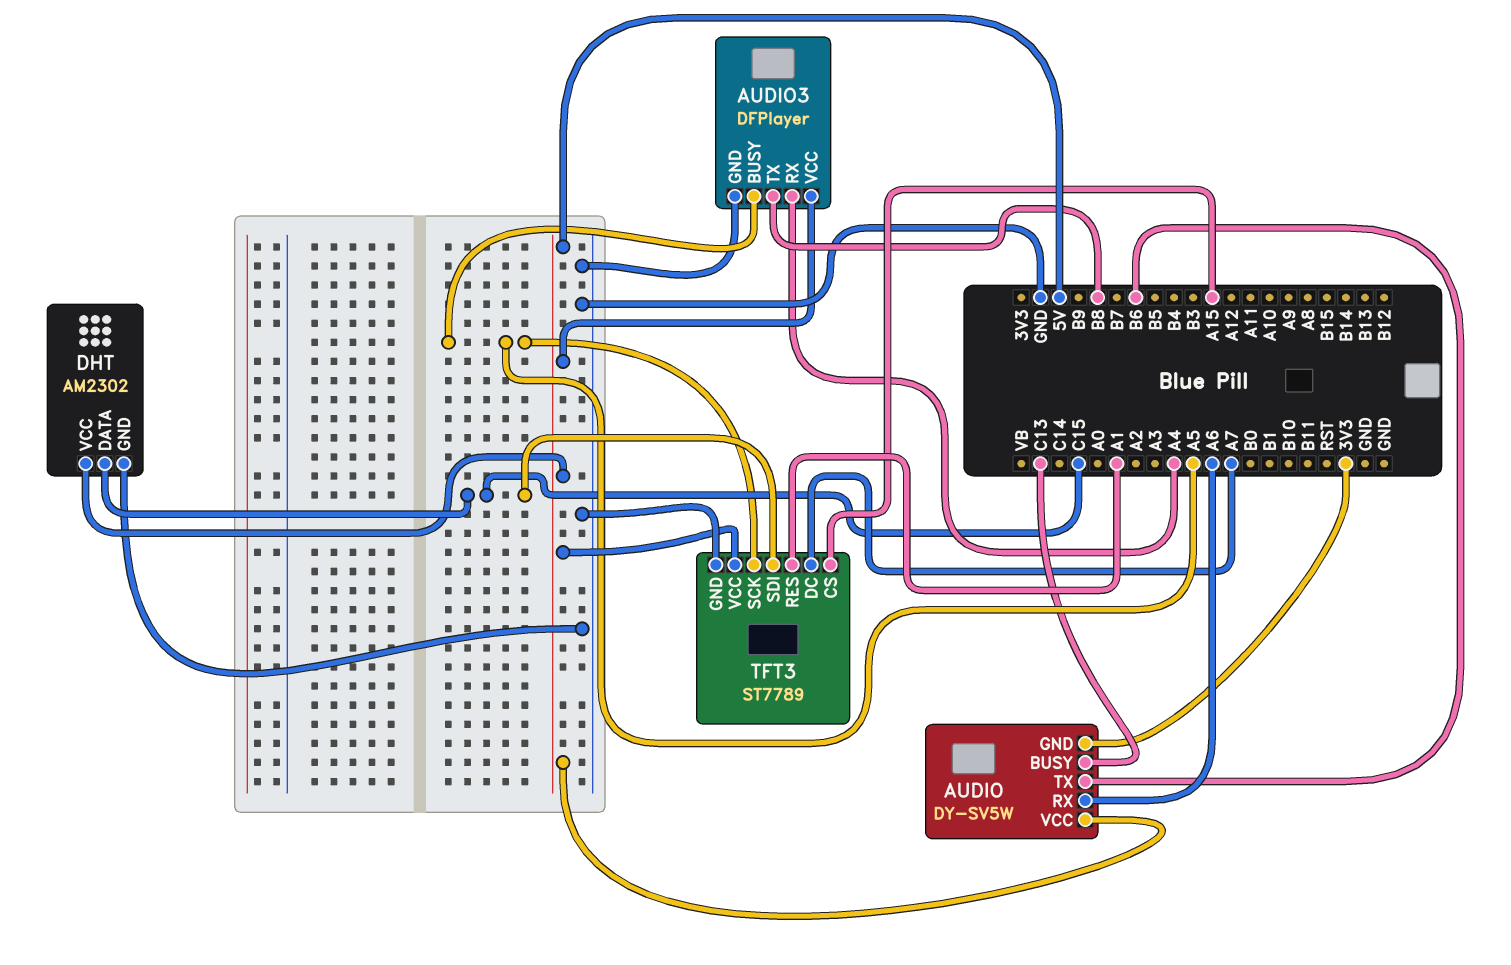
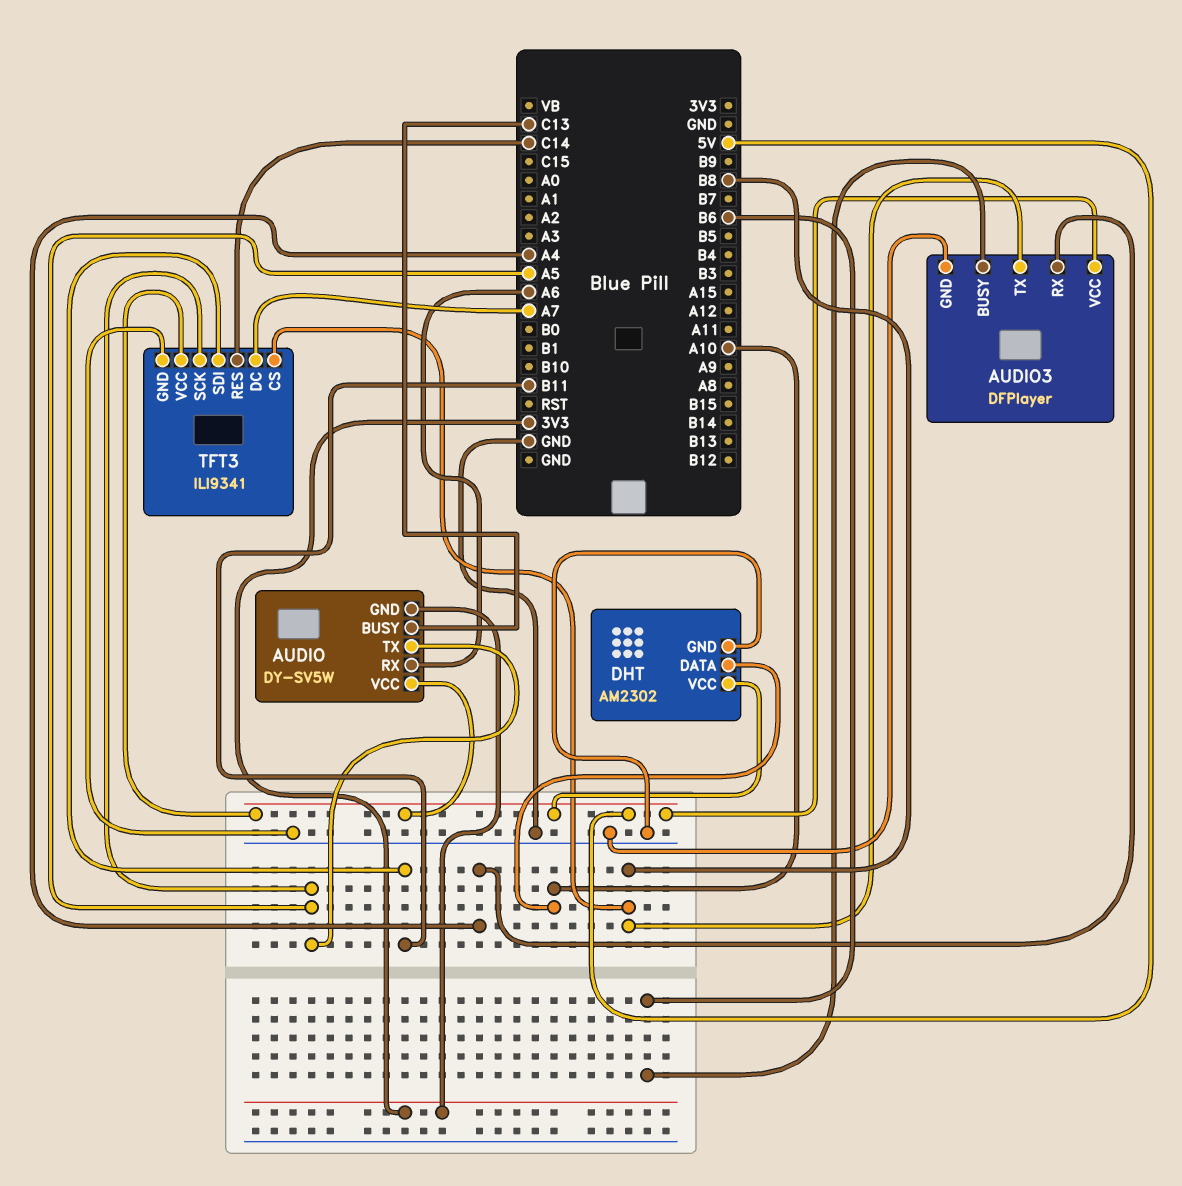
AUDIO pin TX: B6 -> A5
AUDIO3 pin BUSY: A5 -> B6
DHT pin DATA: C15 -> A10
TFT3: ST7789 -> ILI9341
TFT3 pin CS: A15 -> B8
TFT3 pin RES: A1 -> C14
TFT3 pin SDI: C15 -> B11

